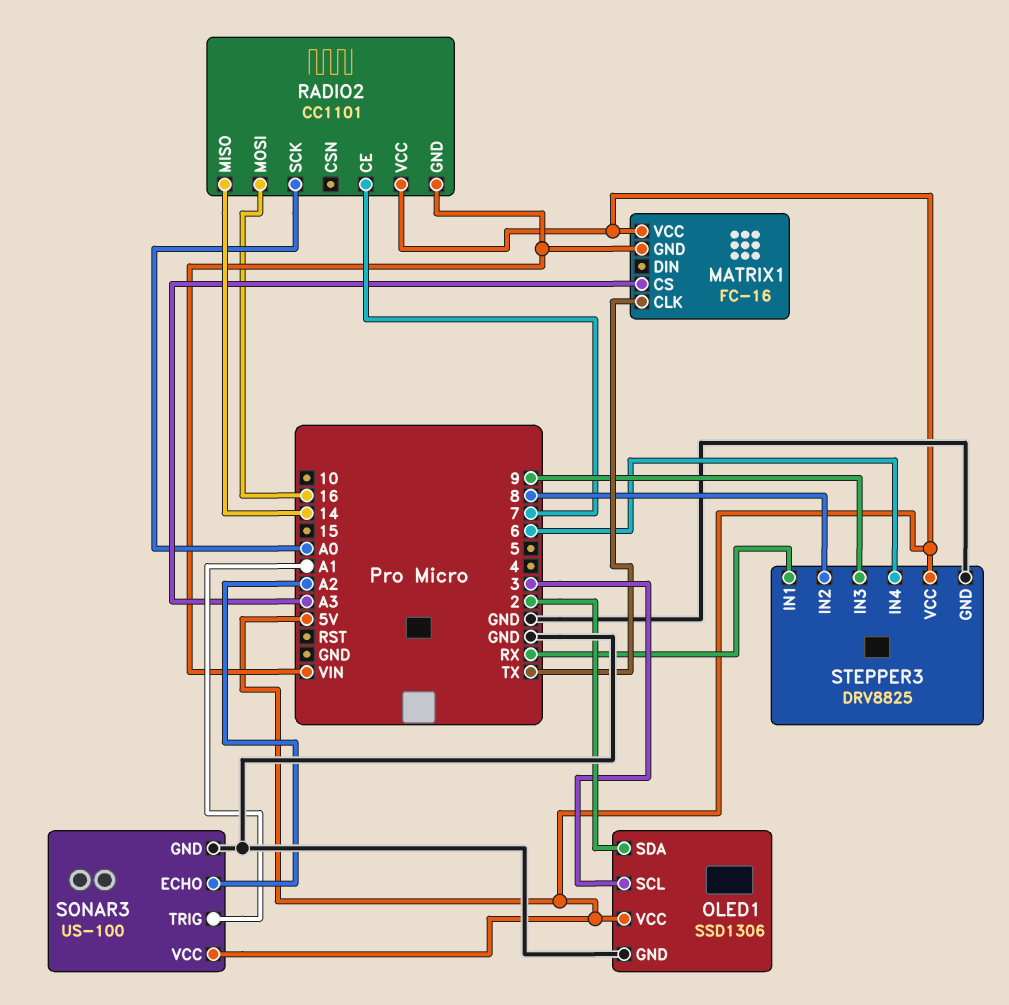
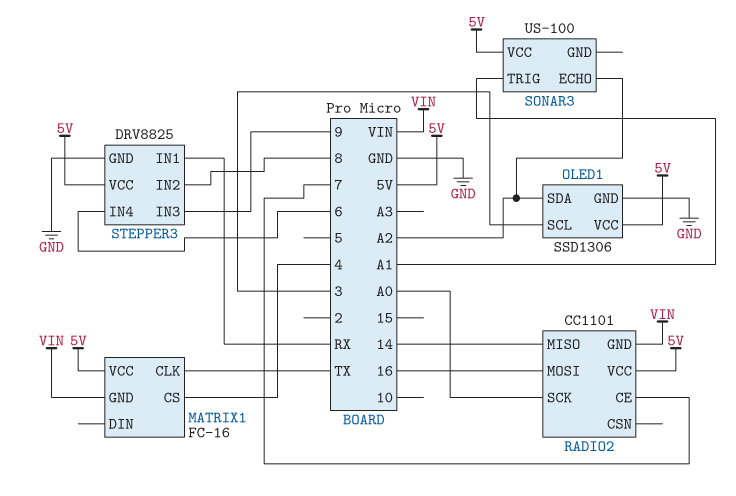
MATRIX1 pin CS: A3 -> 4
OLED1 pin SDA: 2 -> A2
SONAR3 pin GND: GND -> none

